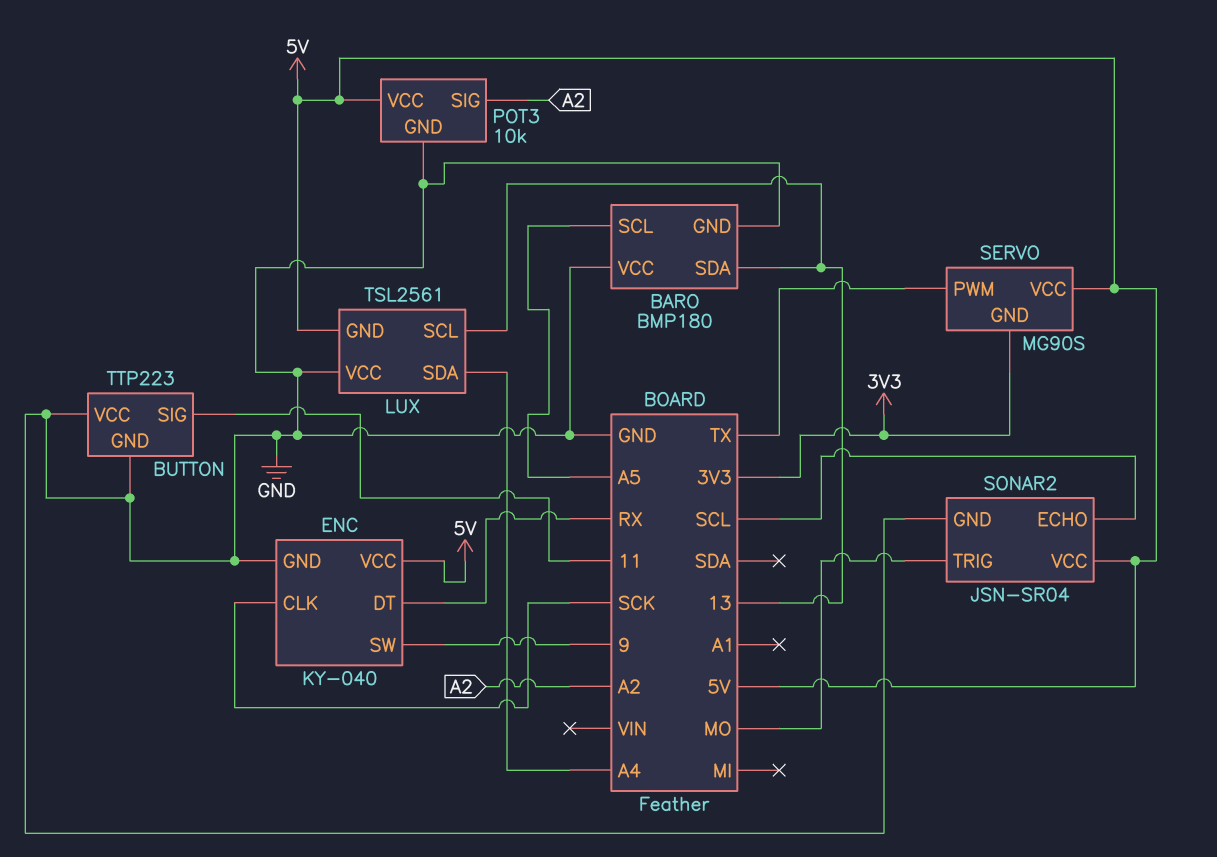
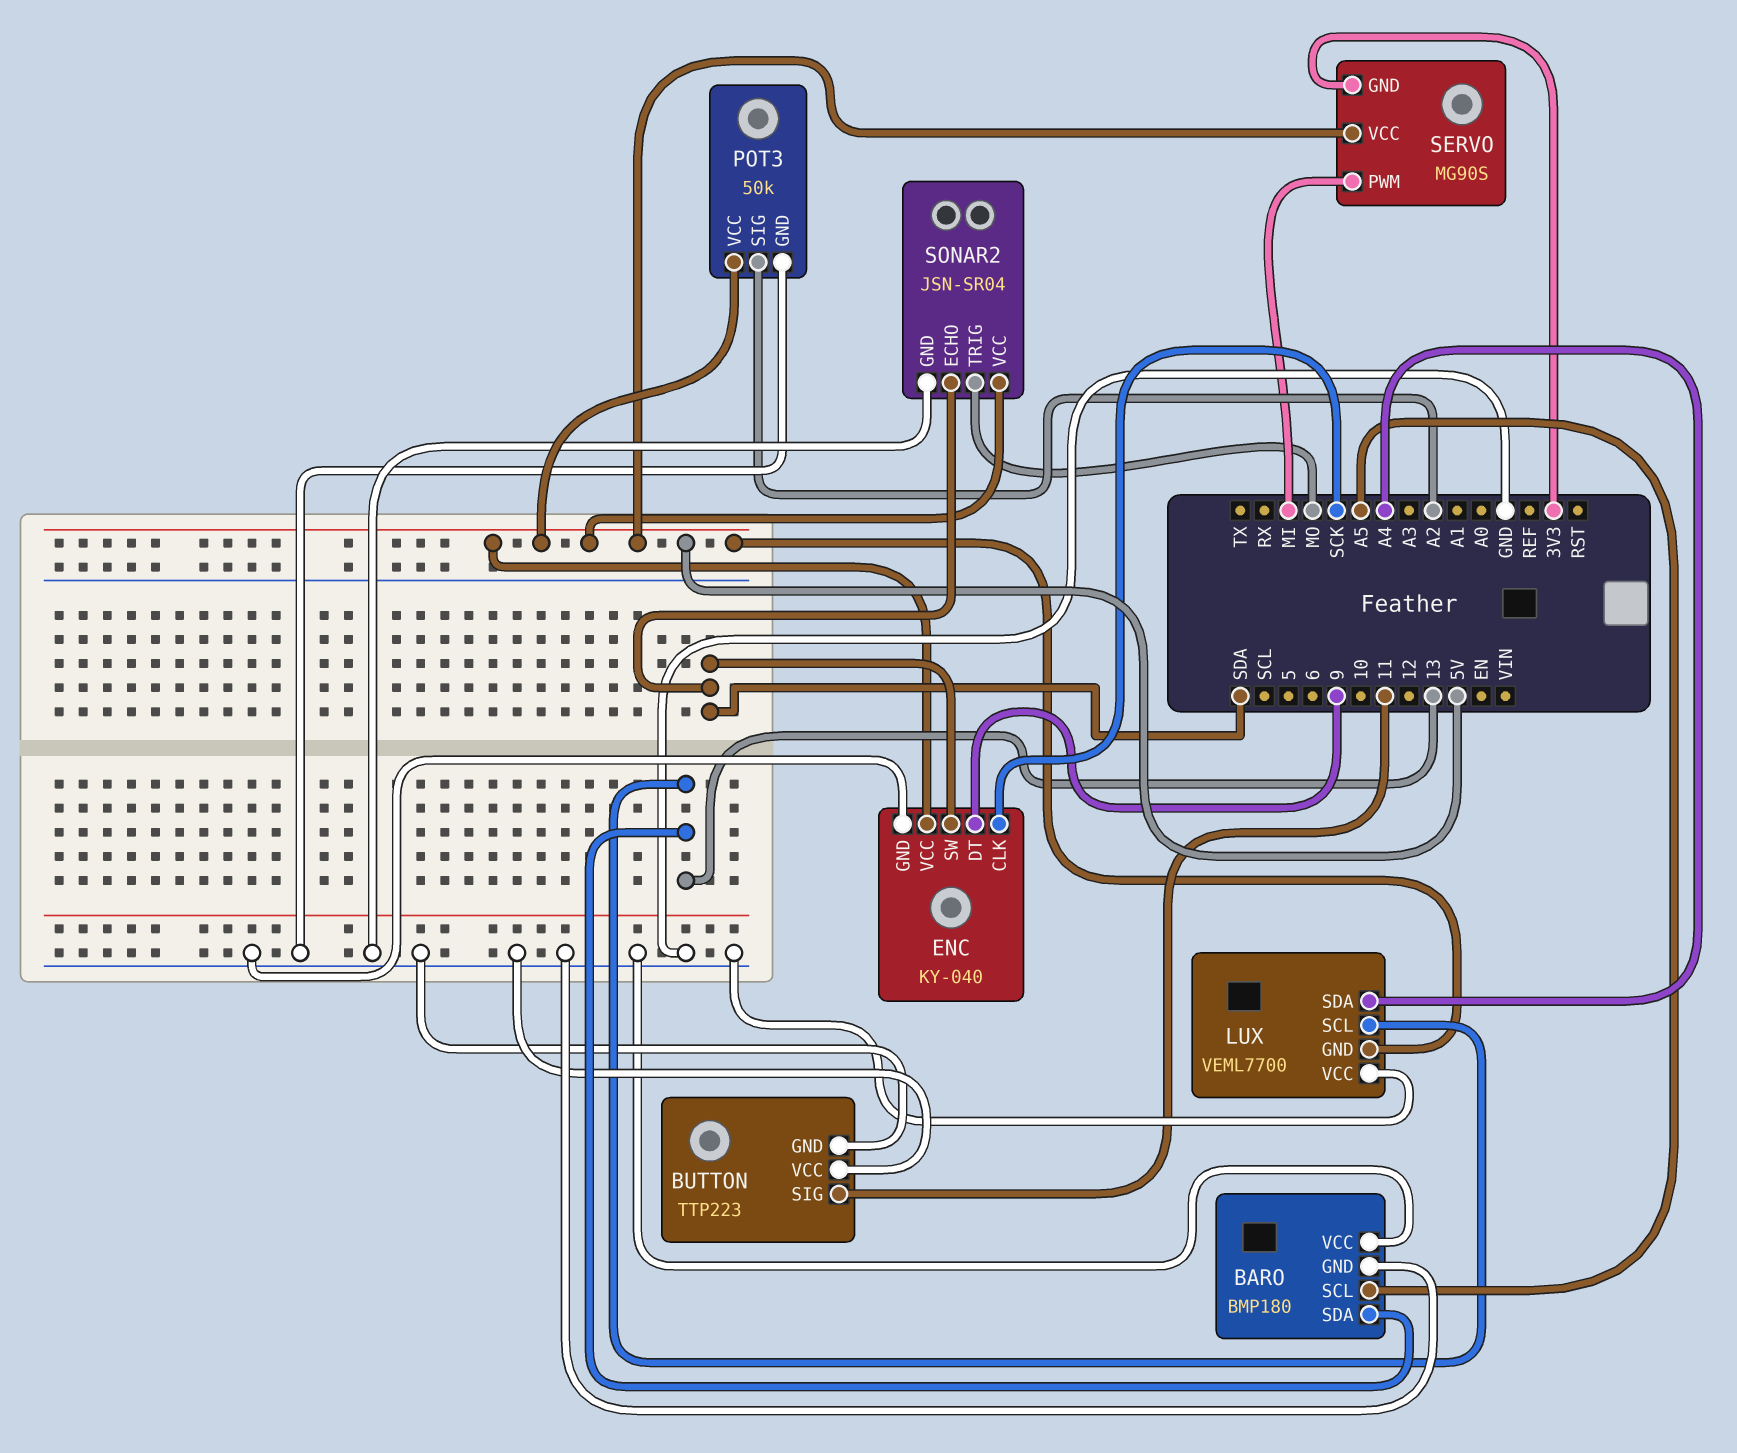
ENC pin DT: RX -> 9
ENC pin SW: 9 -> SDA
LUX: TSL2561 -> VEML7700
POT3: 10k -> 50k
SERVO pin PWM: TX -> MI
SONAR2 pin ECHO: SCL -> SDA

